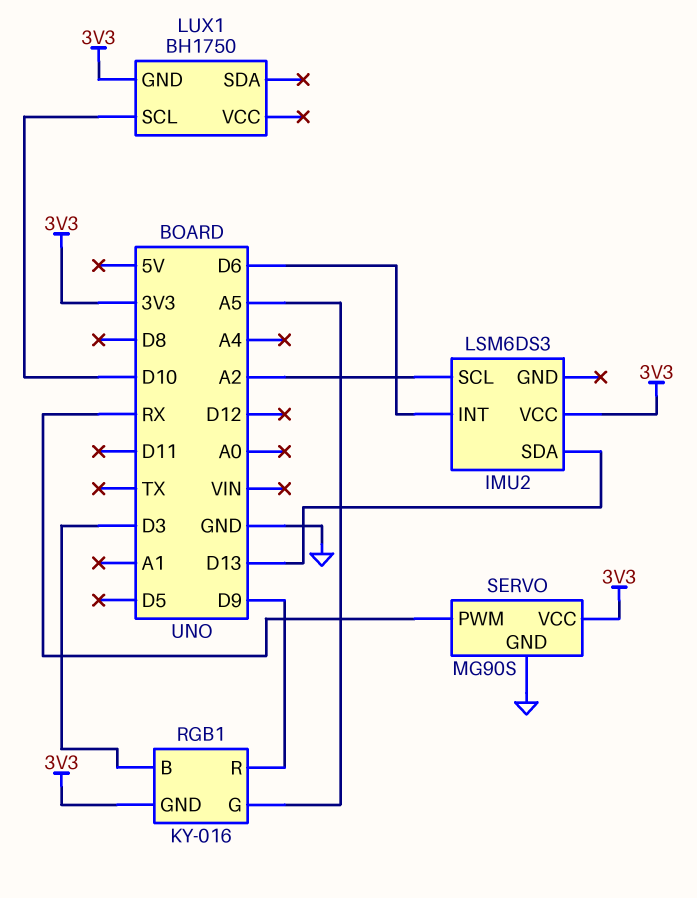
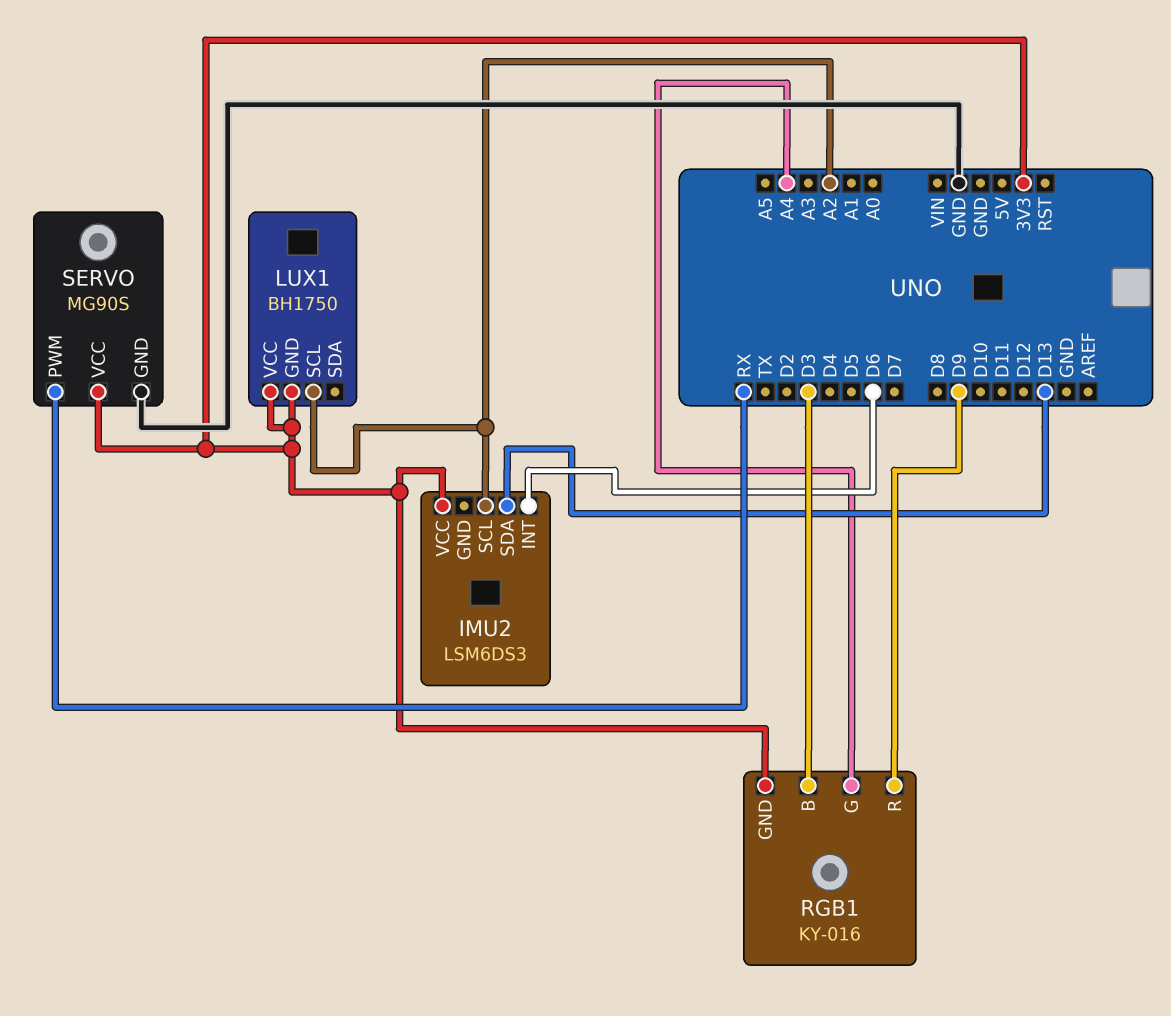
LUX1 pin SCL: D10 -> A2
LUX1 pin VCC: none -> 3V3
RGB1 pin G: A5 -> A4

